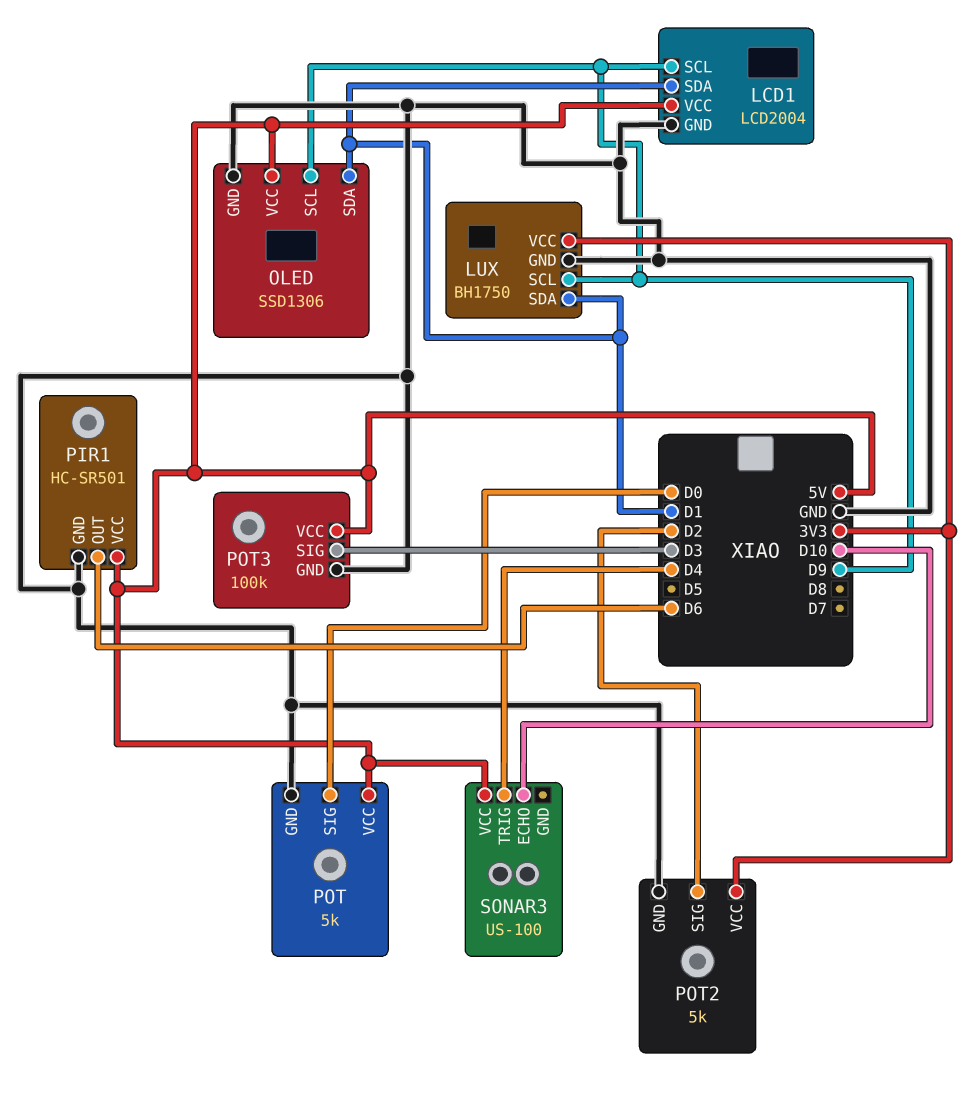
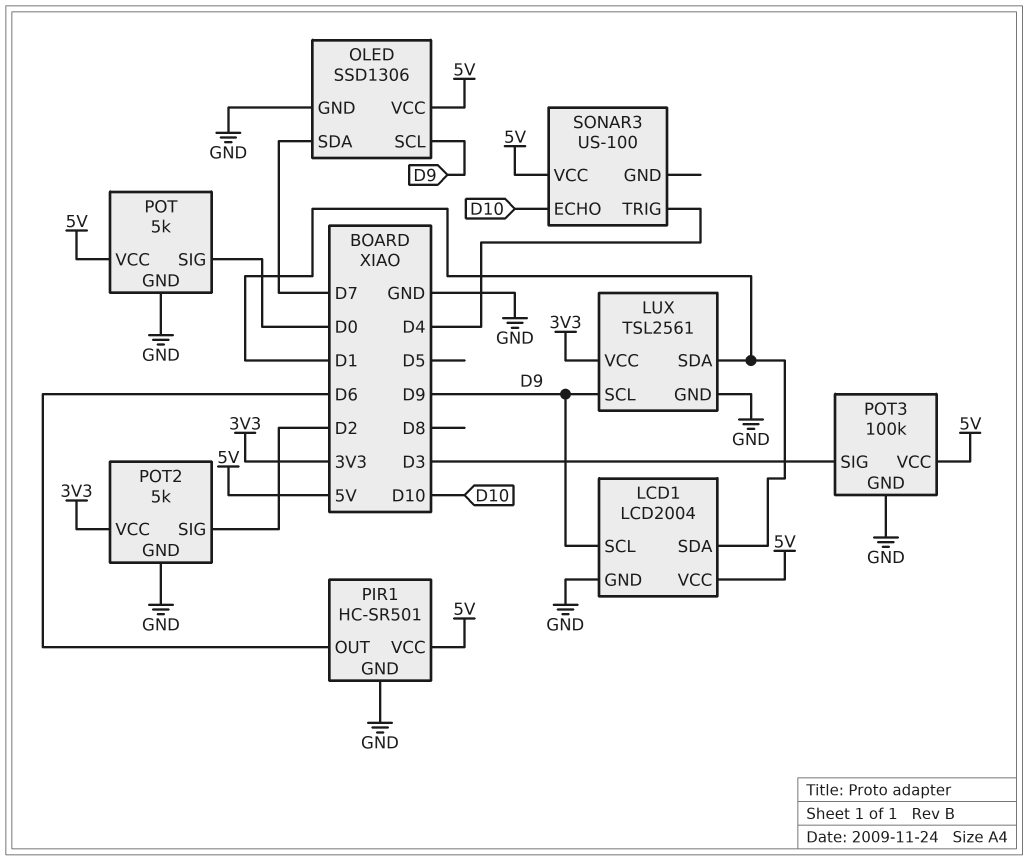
LUX: BH1750 -> TSL2561
OLED pin SDA: D1 -> D7

